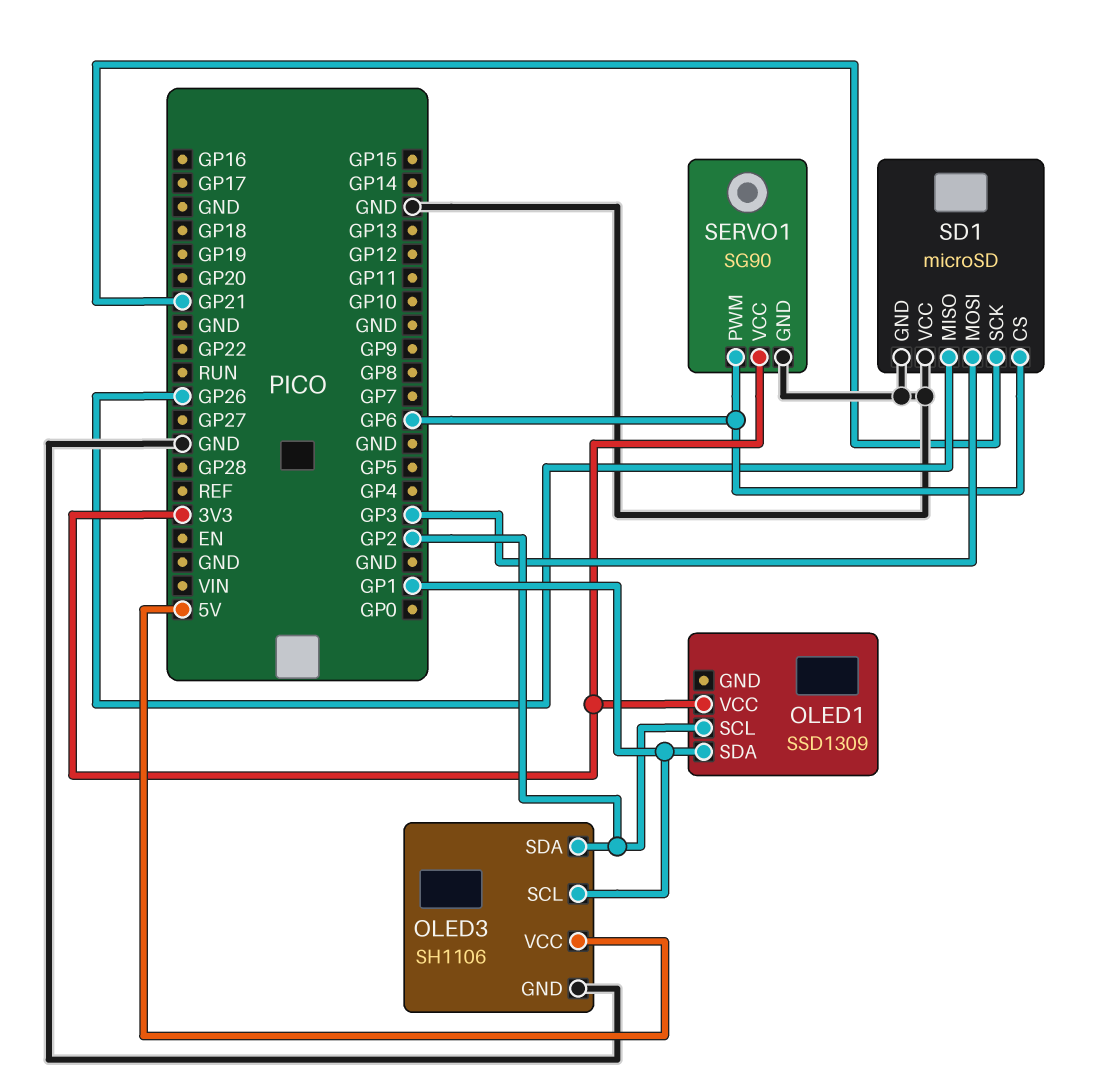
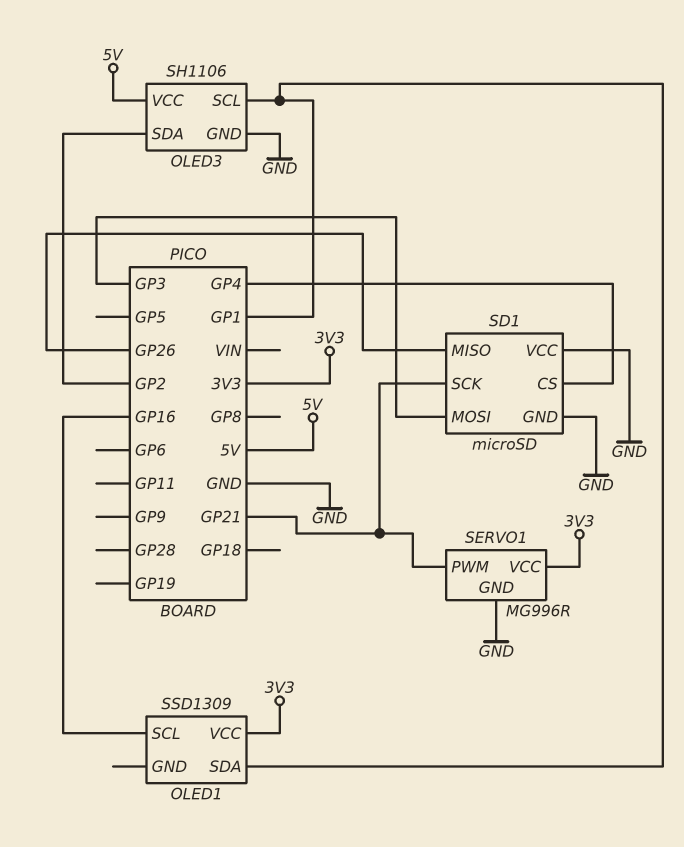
OLED1 pin SCL: GP2 -> GP16
SD1 pin CS: GP6 -> GP4
SERVO1: SG90 -> MG996R
SERVO1 pin PWM: GP6 -> GP21

